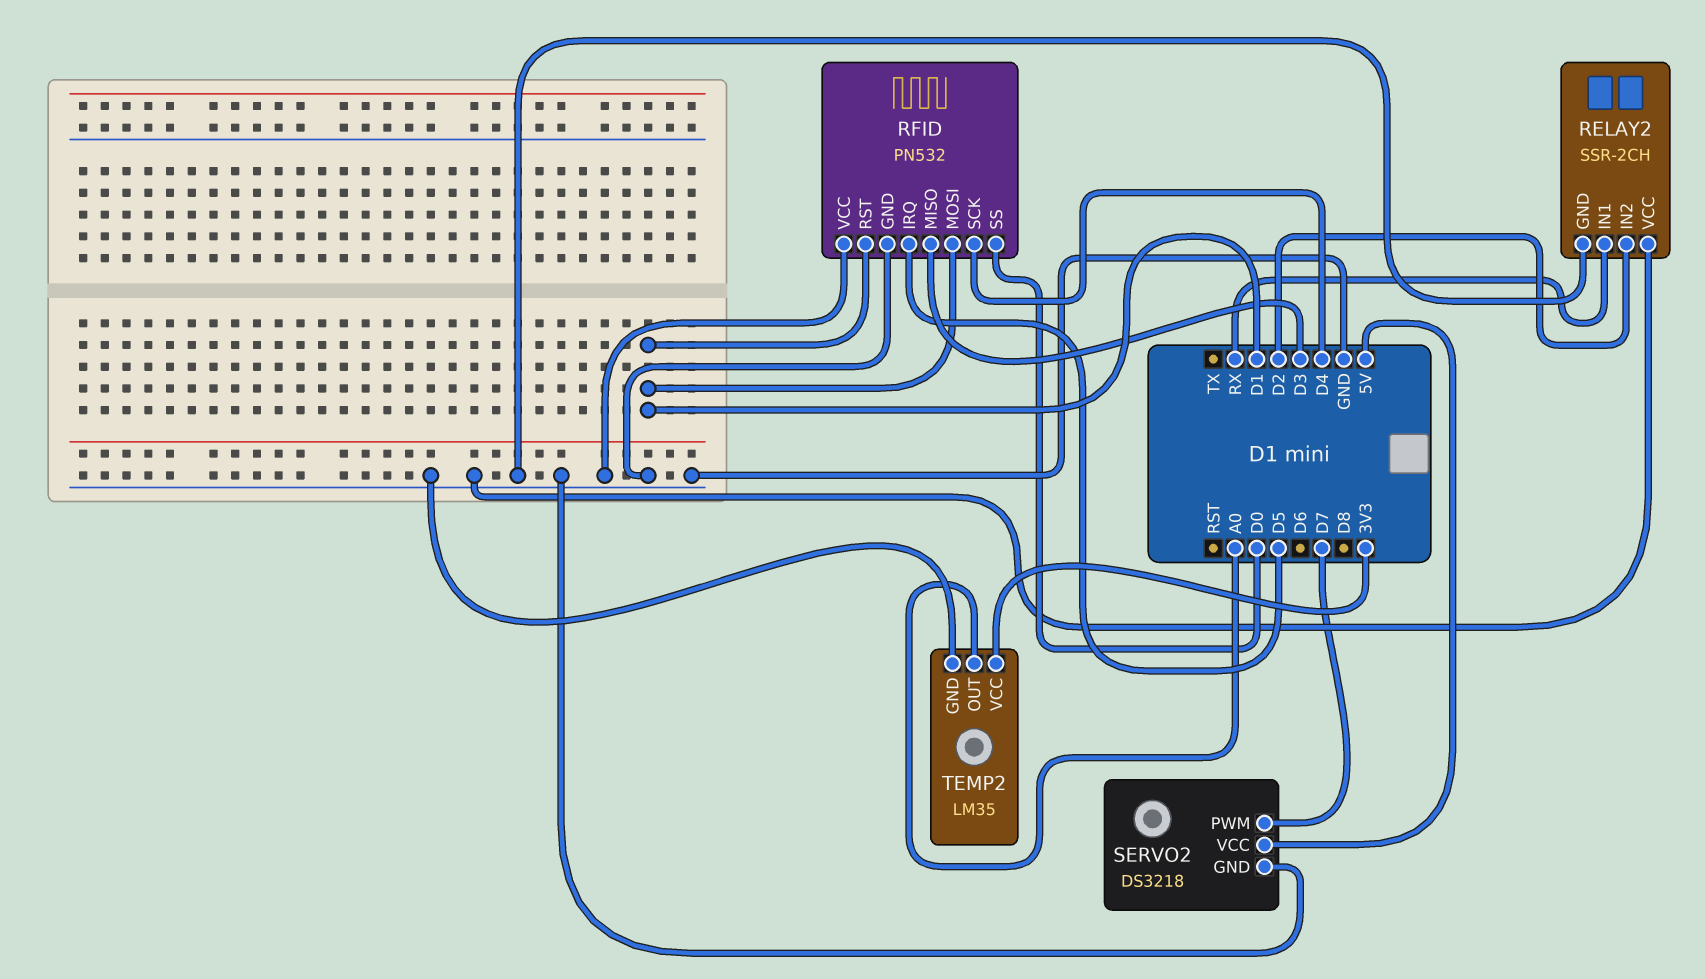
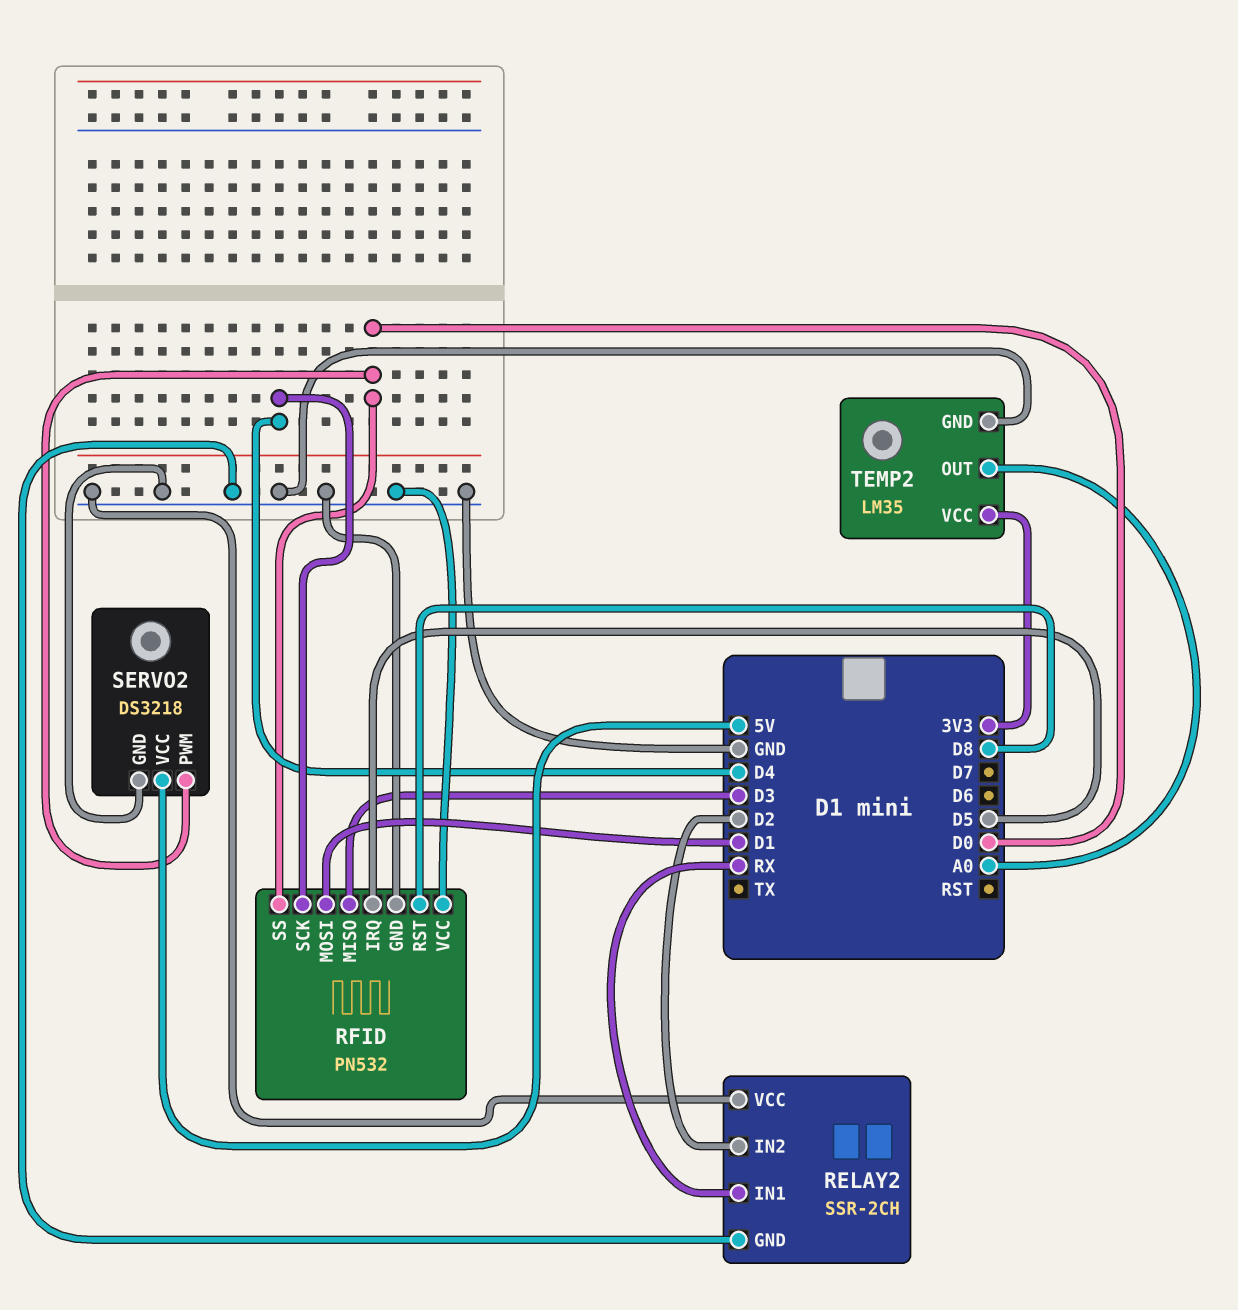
RFID pin RST: D1 -> D8
SERVO2 pin PWM: D7 -> D0

